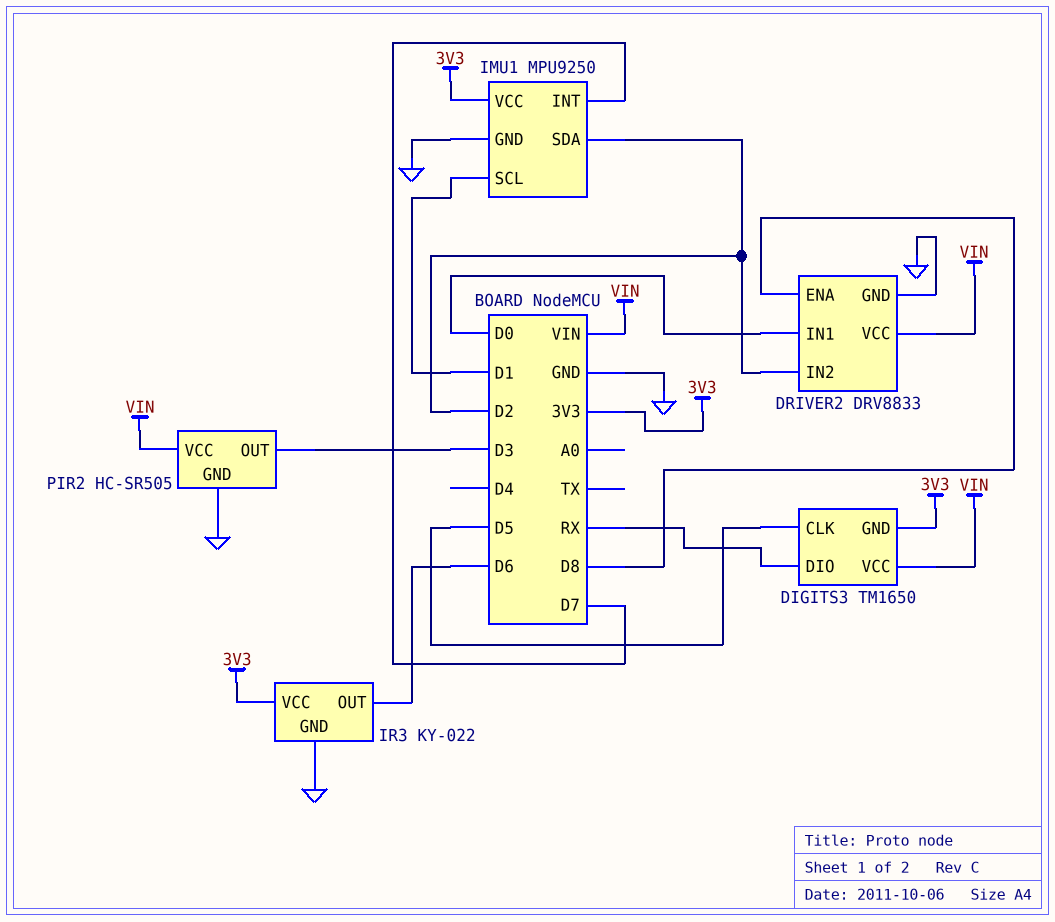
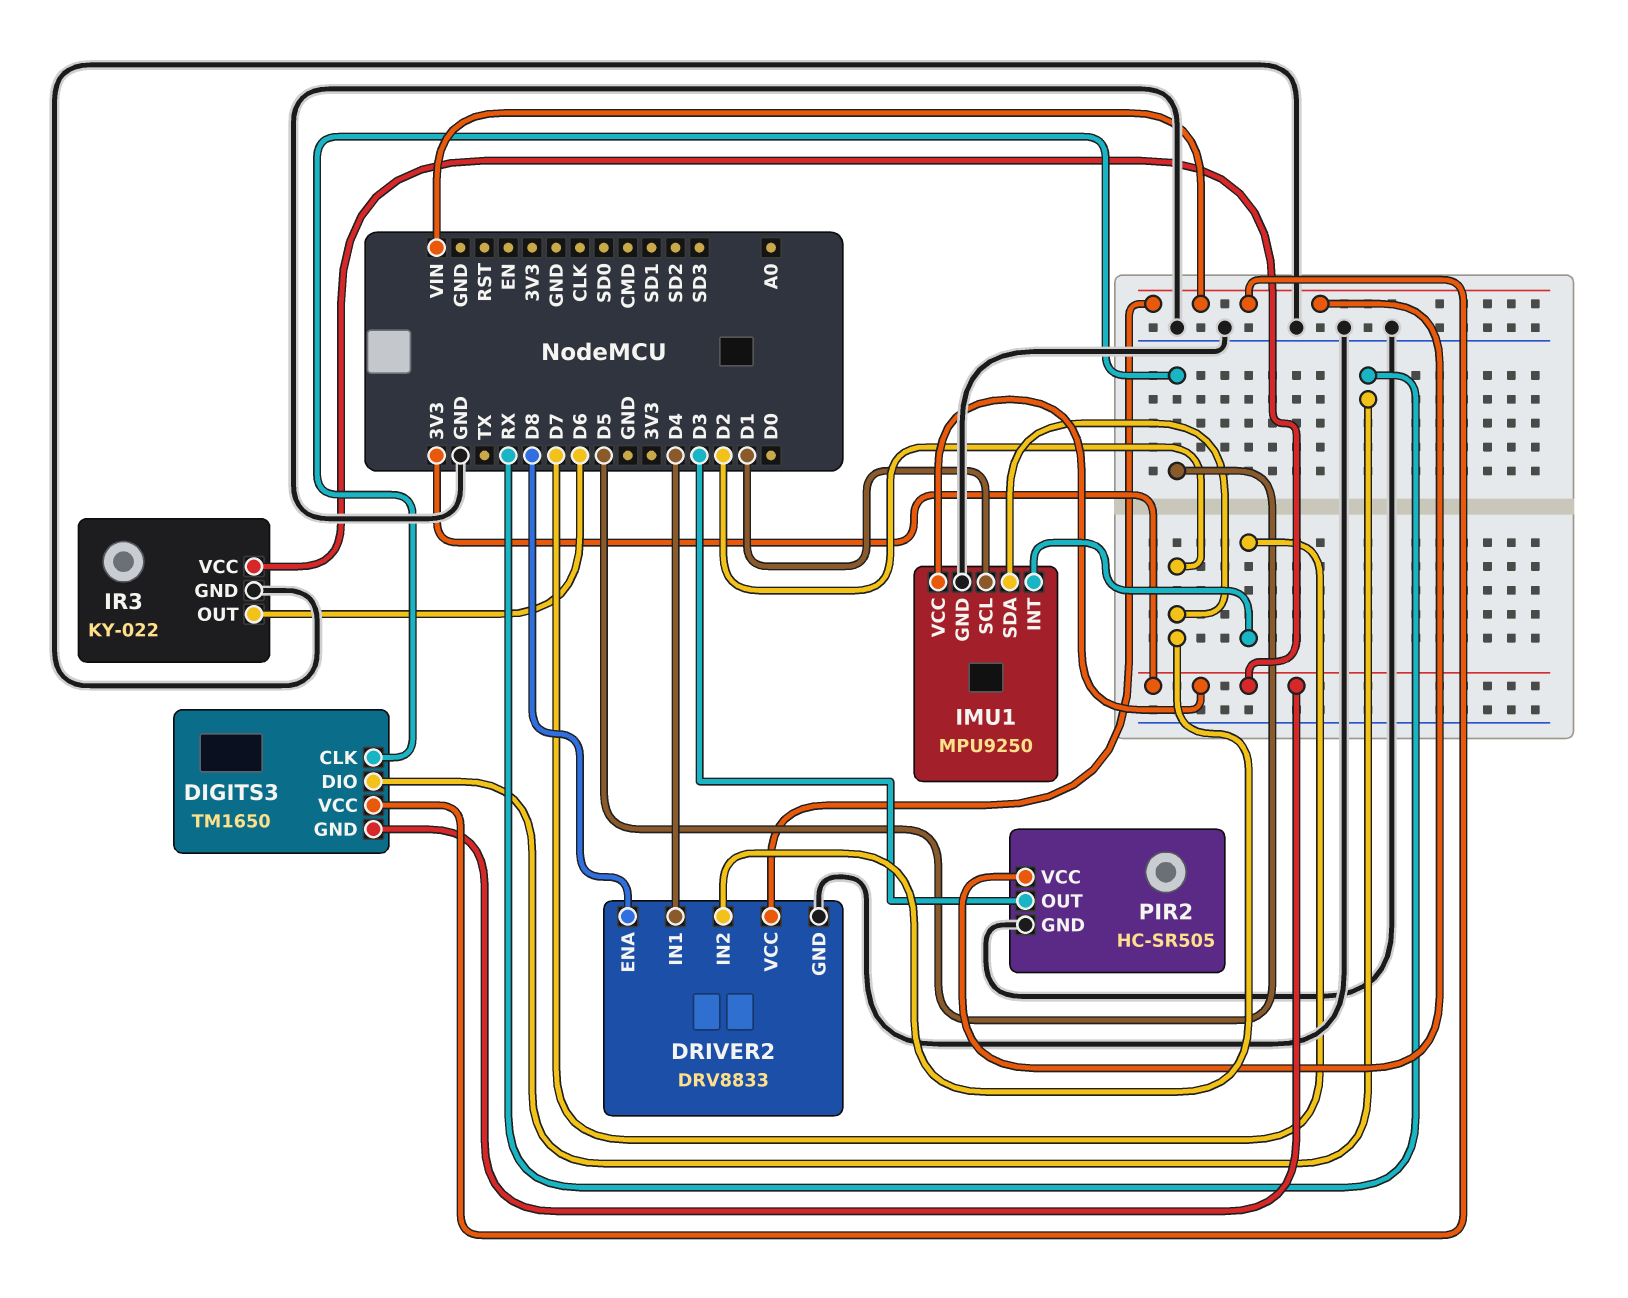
DRIVER2 pin IN1: D0 -> D4

